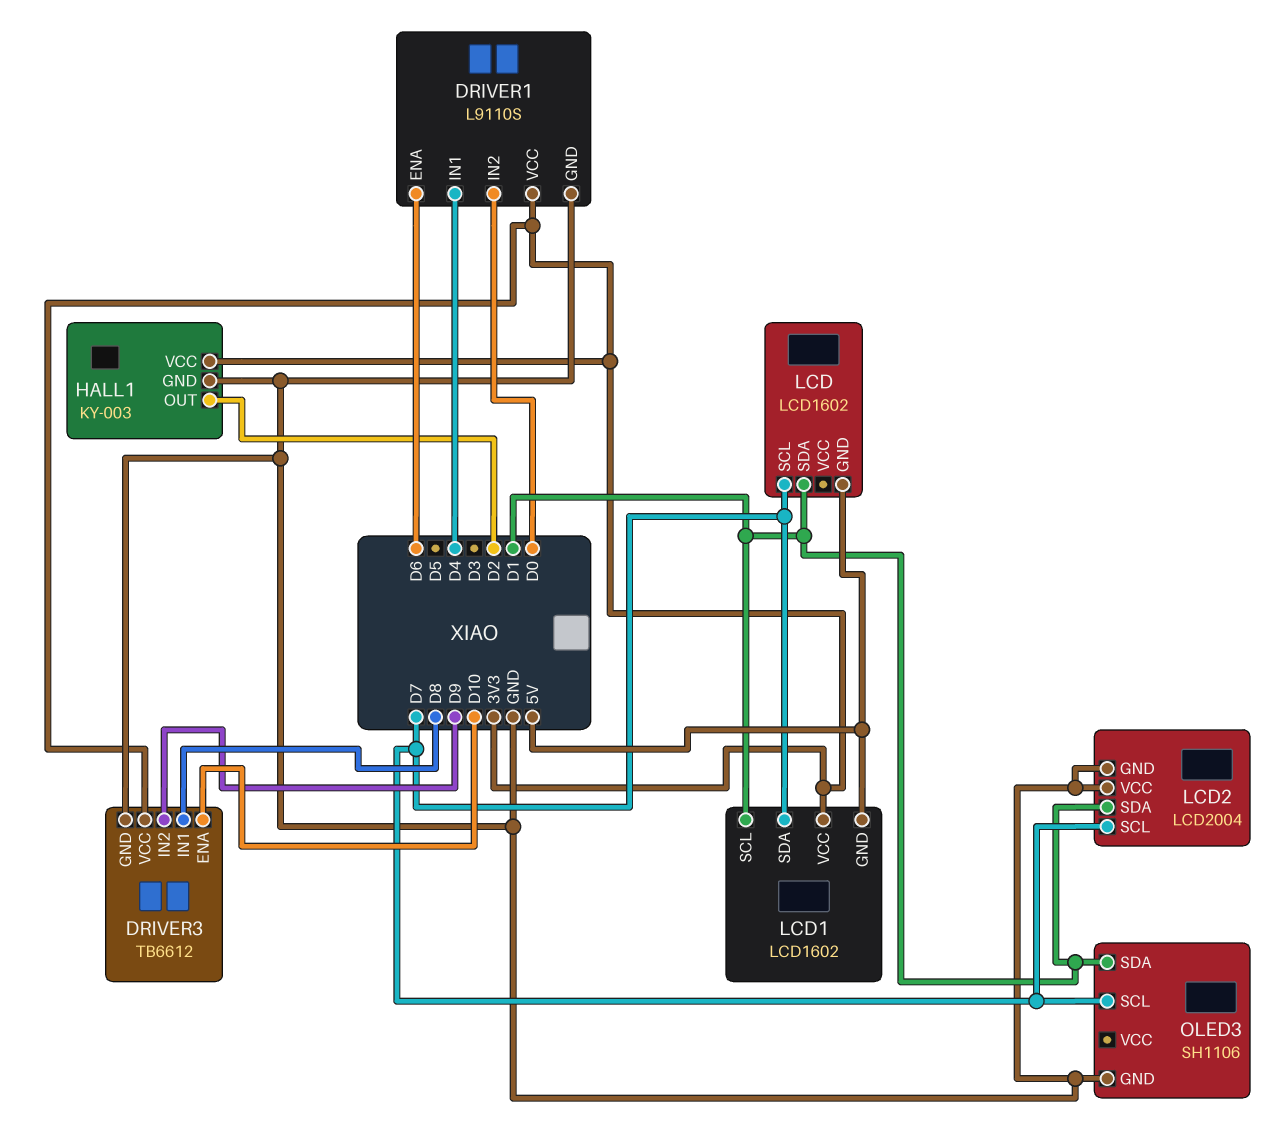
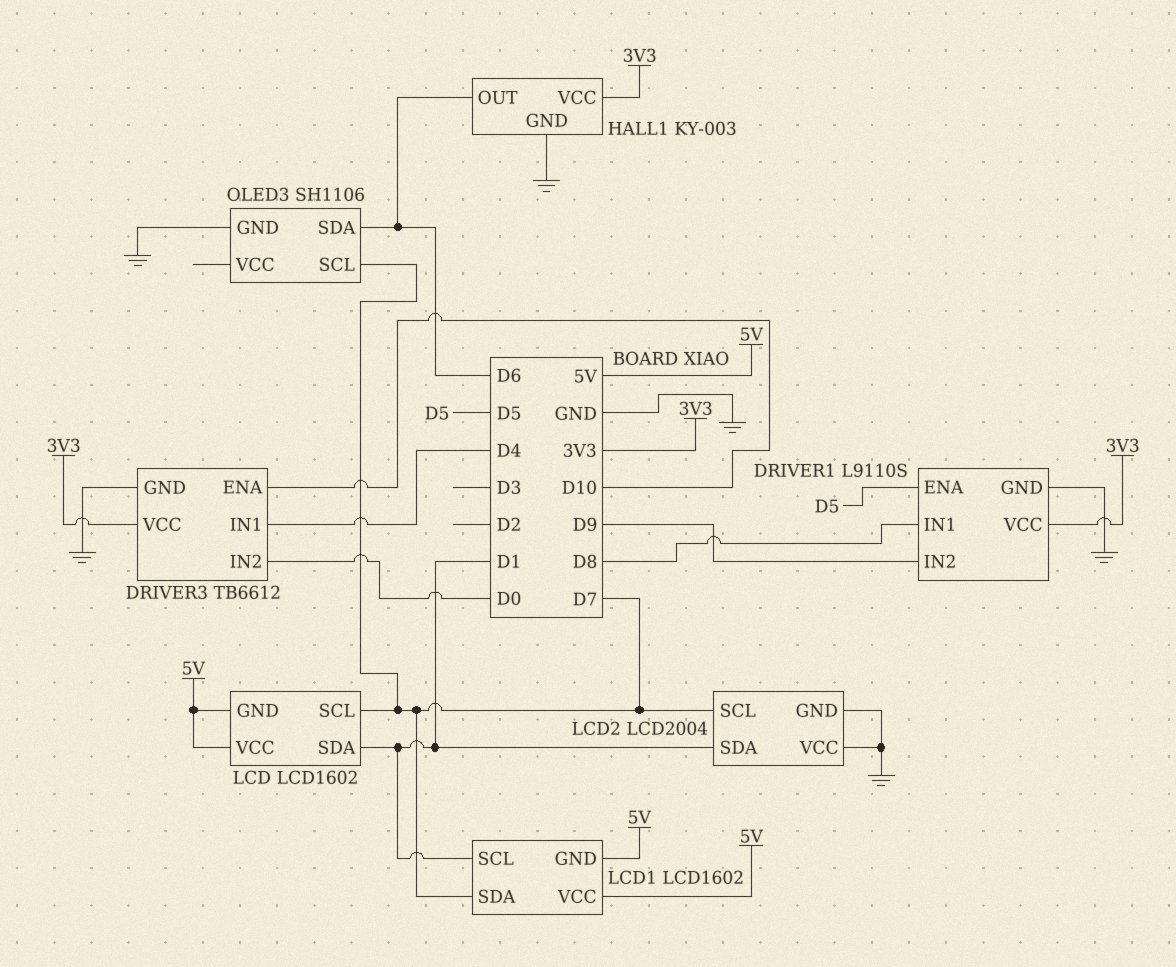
DRIVER1 pin ENA: D6 -> D5
DRIVER1 pin IN1: D4 -> D8
DRIVER1 pin IN2: D0 -> D9
DRIVER3 pin IN1: D8 -> D4
DRIVER3 pin IN2: D9 -> D0
HALL1 pin OUT: D2 -> D6
LCD pin VCC: none -> 5V
LCD1 pin VCC: 3V3 -> 5V
OLED3 pin SDA: D1 -> D6

